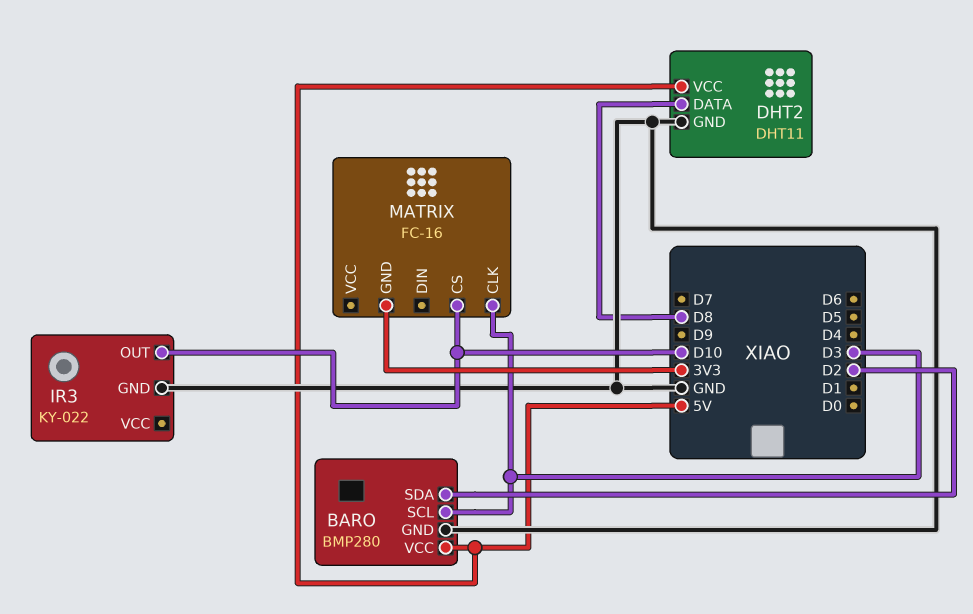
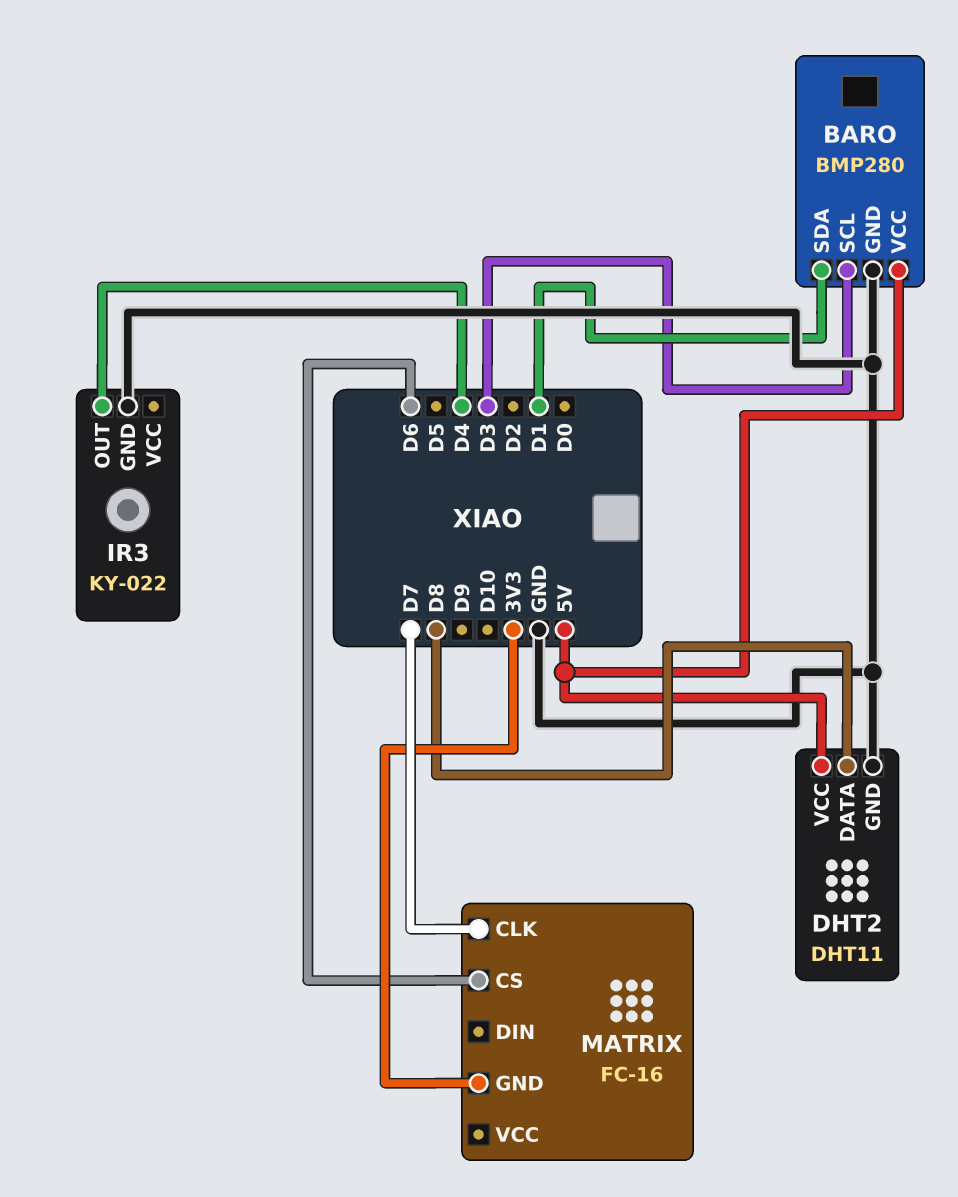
BARO pin SDA: D2 -> D1
IR3 pin OUT: D10 -> D4
MATRIX pin CLK: D3 -> D7
MATRIX pin CS: D10 -> D6

